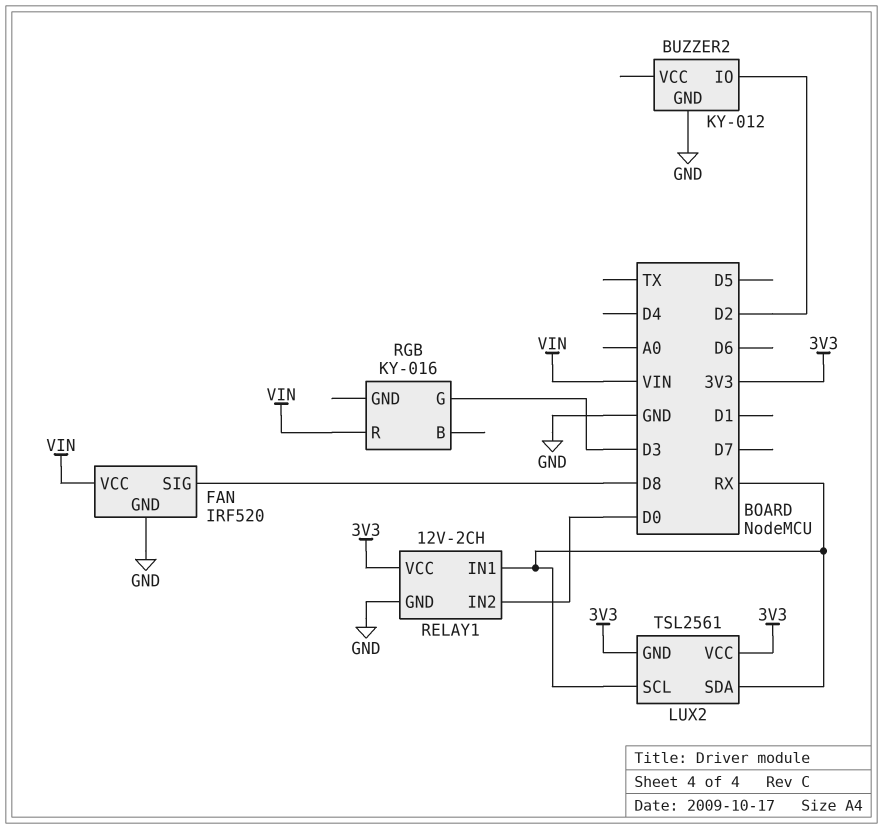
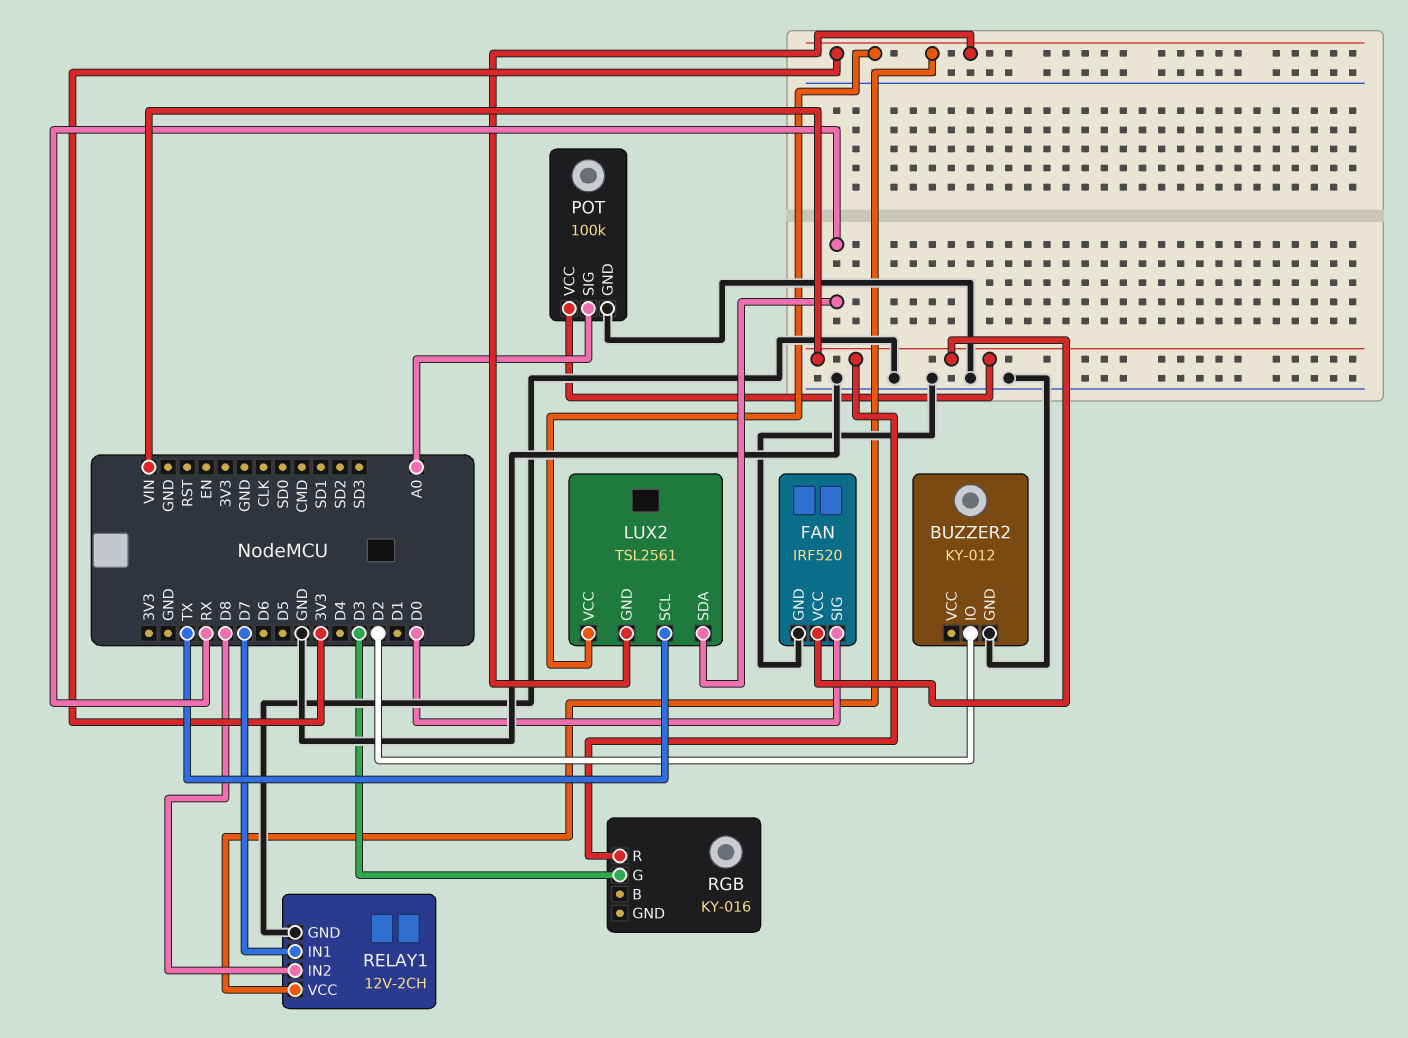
FAN pin SIG: D8 -> D0
LUX2 pin SCL: RX -> TX
POT: none -> 100k
POT pin GND: none -> GND
POT pin SIG: none -> A0
POT pin VCC: none -> VIN
RELAY1 pin IN1: RX -> D7
RELAY1 pin IN2: D0 -> D8

